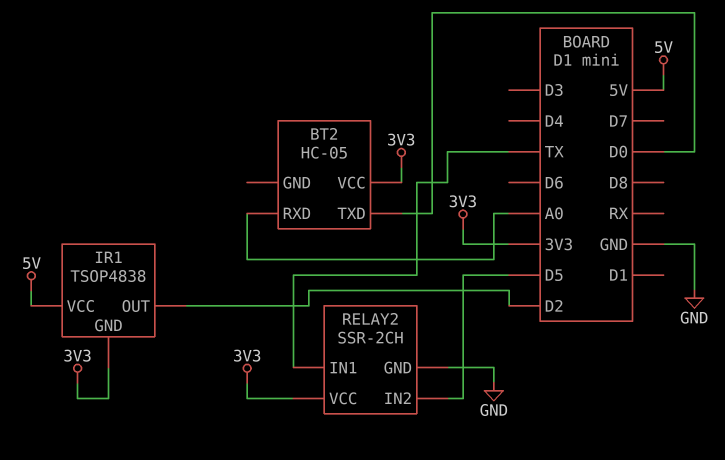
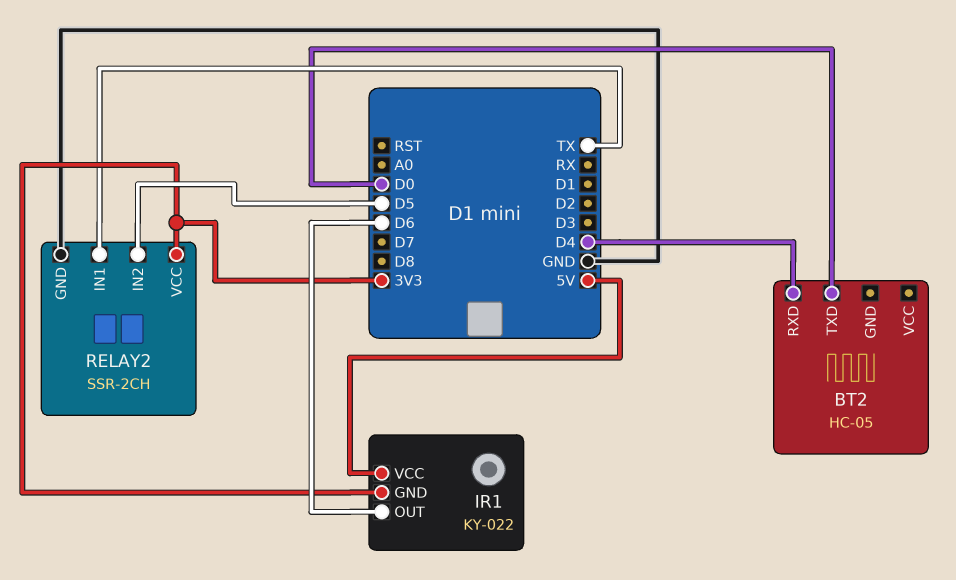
BT2 pin RXD: A0 -> D4
BT2 pin VCC: 3V3 -> none
IR1: TSOP4838 -> KY-022
IR1 pin OUT: D2 -> D6

